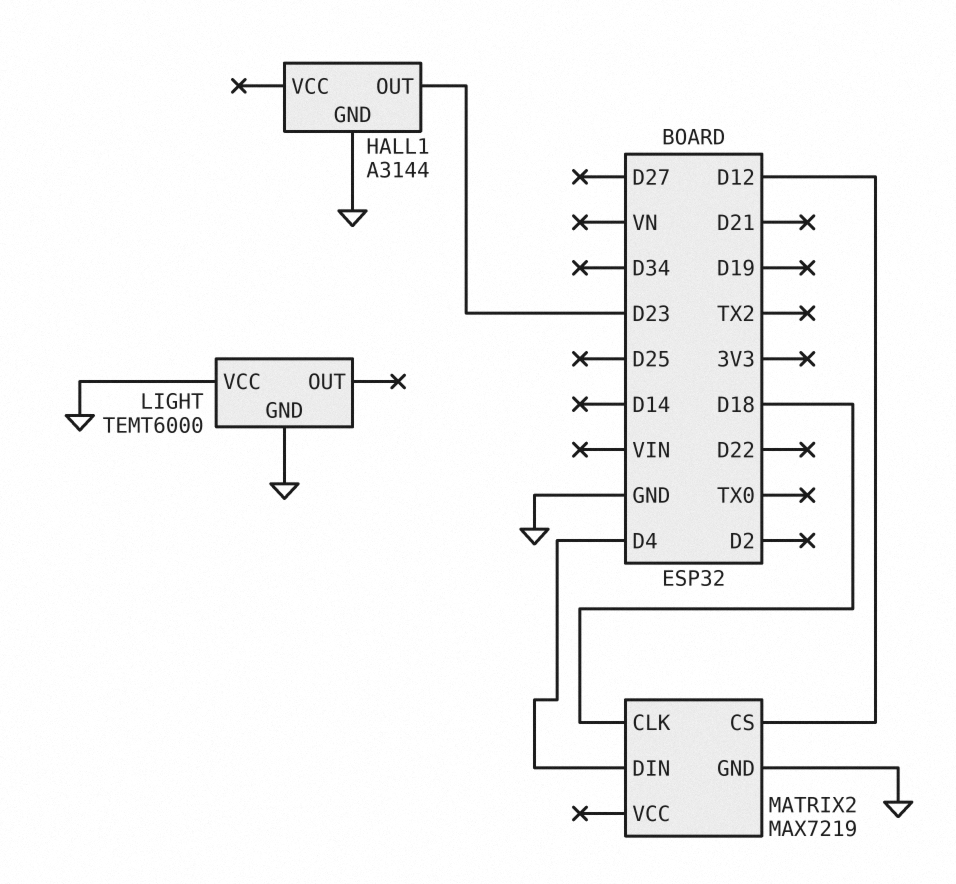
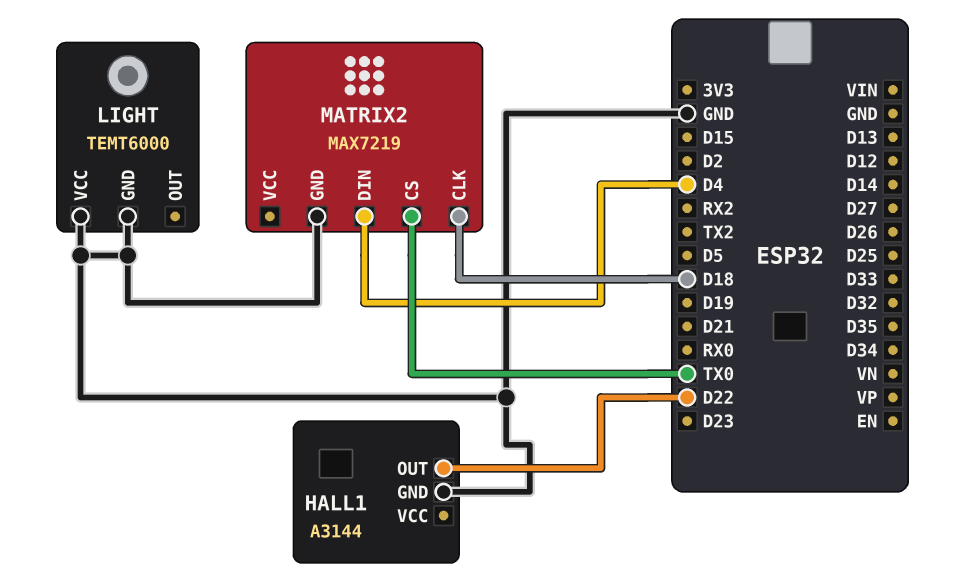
HALL1 pin OUT: D23 -> D22
MATRIX2 pin CS: D12 -> TX0

